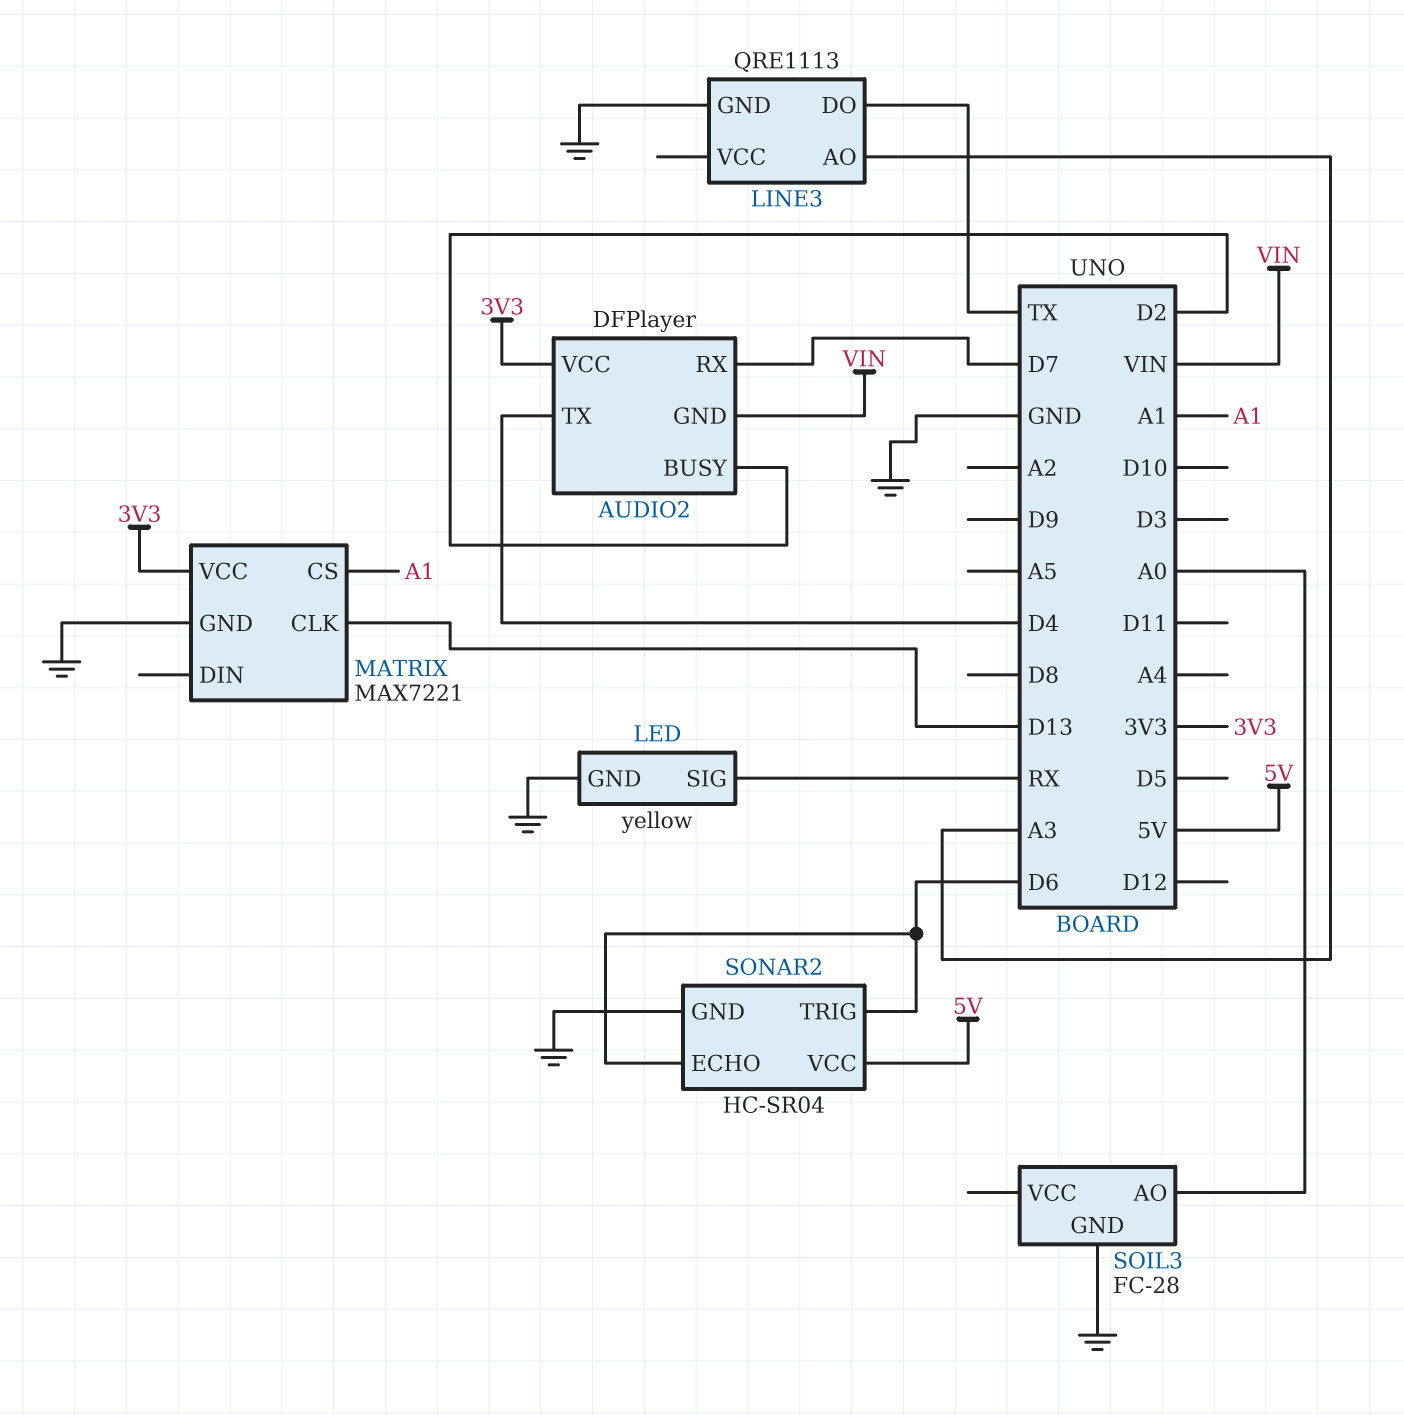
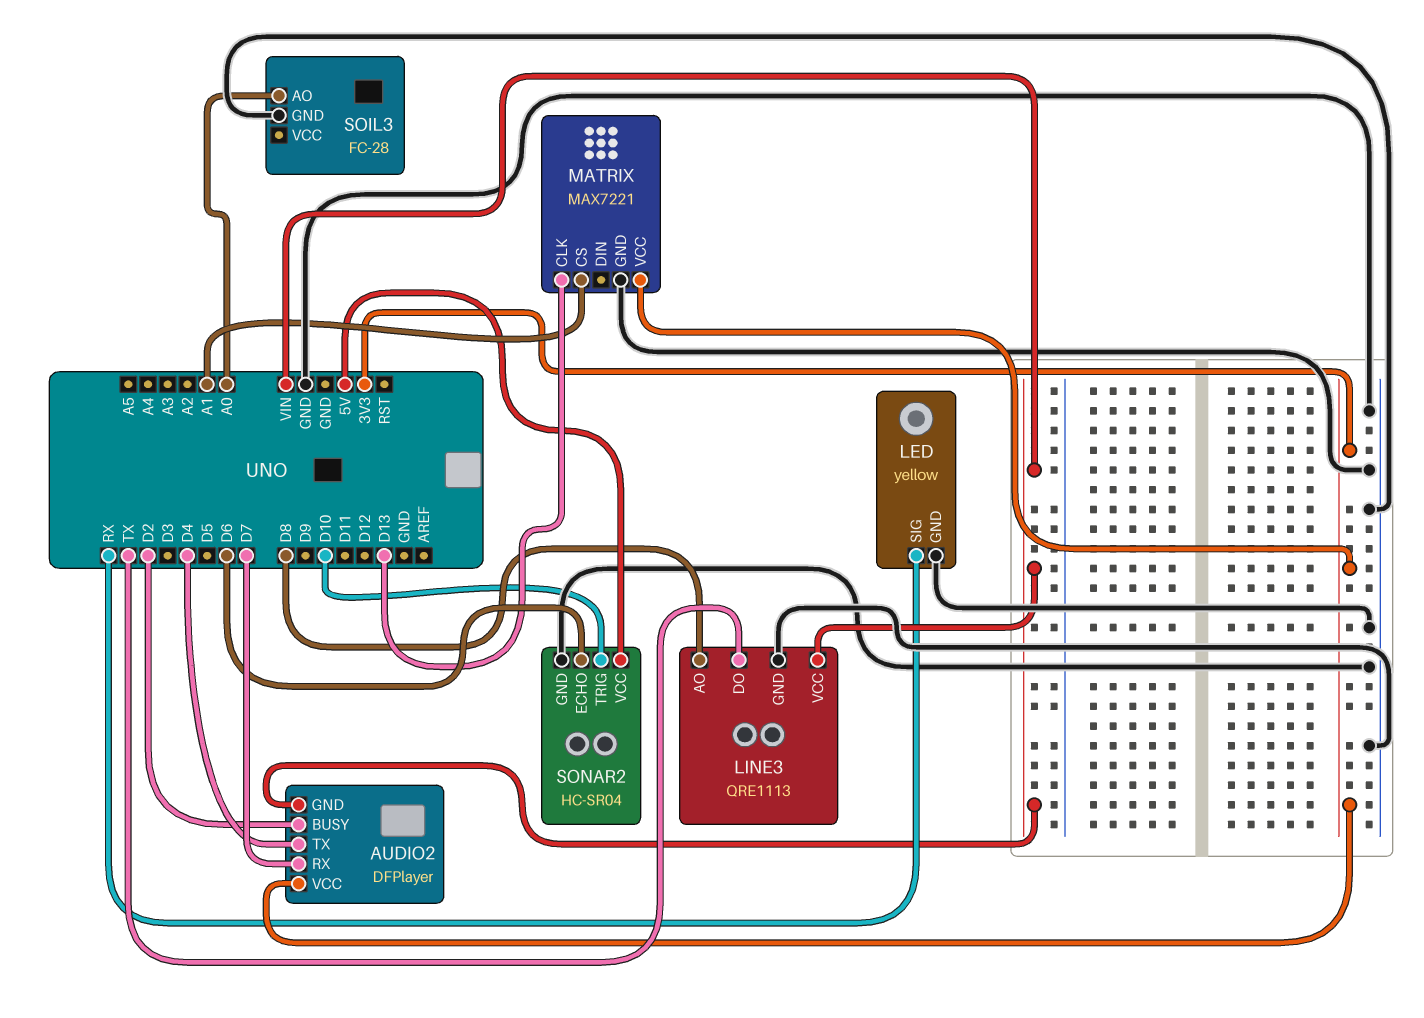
LINE3 pin AO: A3 -> D8
LINE3 pin VCC: none -> VIN
SONAR2 pin TRIG: D6 -> D10

